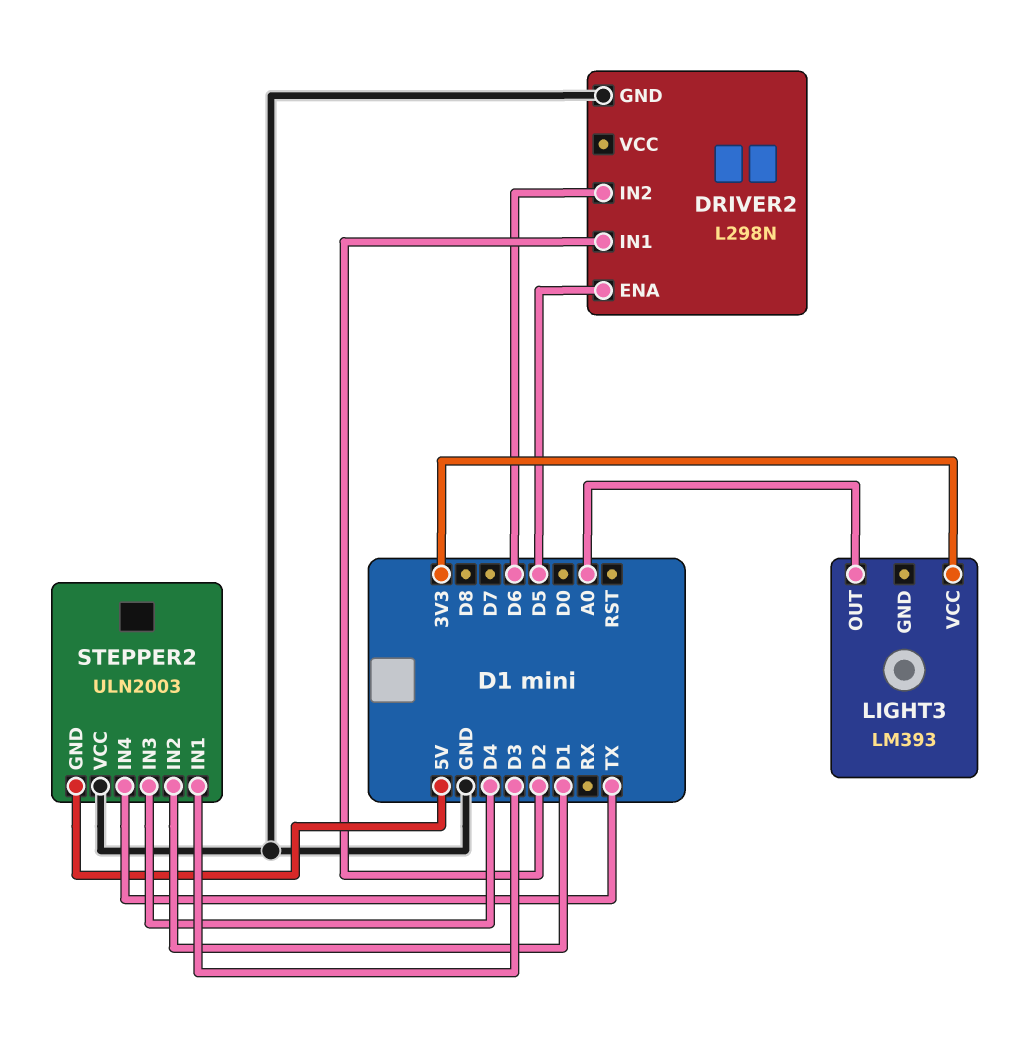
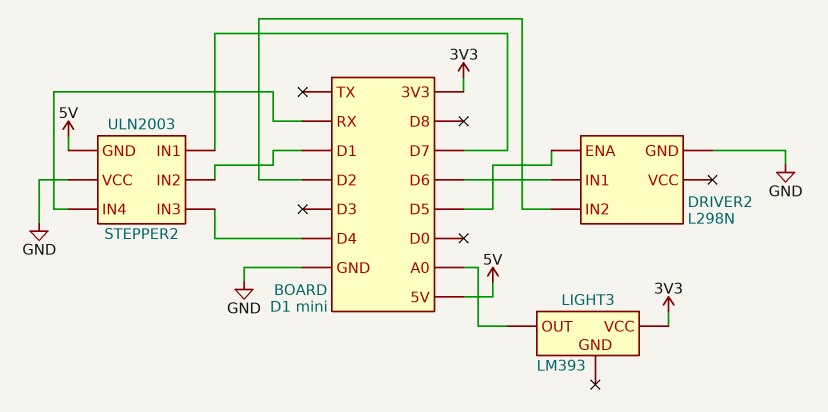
DRIVER2 pin IN1: D2 -> D6
DRIVER2 pin IN2: D6 -> D2
STEPPER2 pin IN1: D3 -> D7
STEPPER2 pin IN4: TX -> RX

